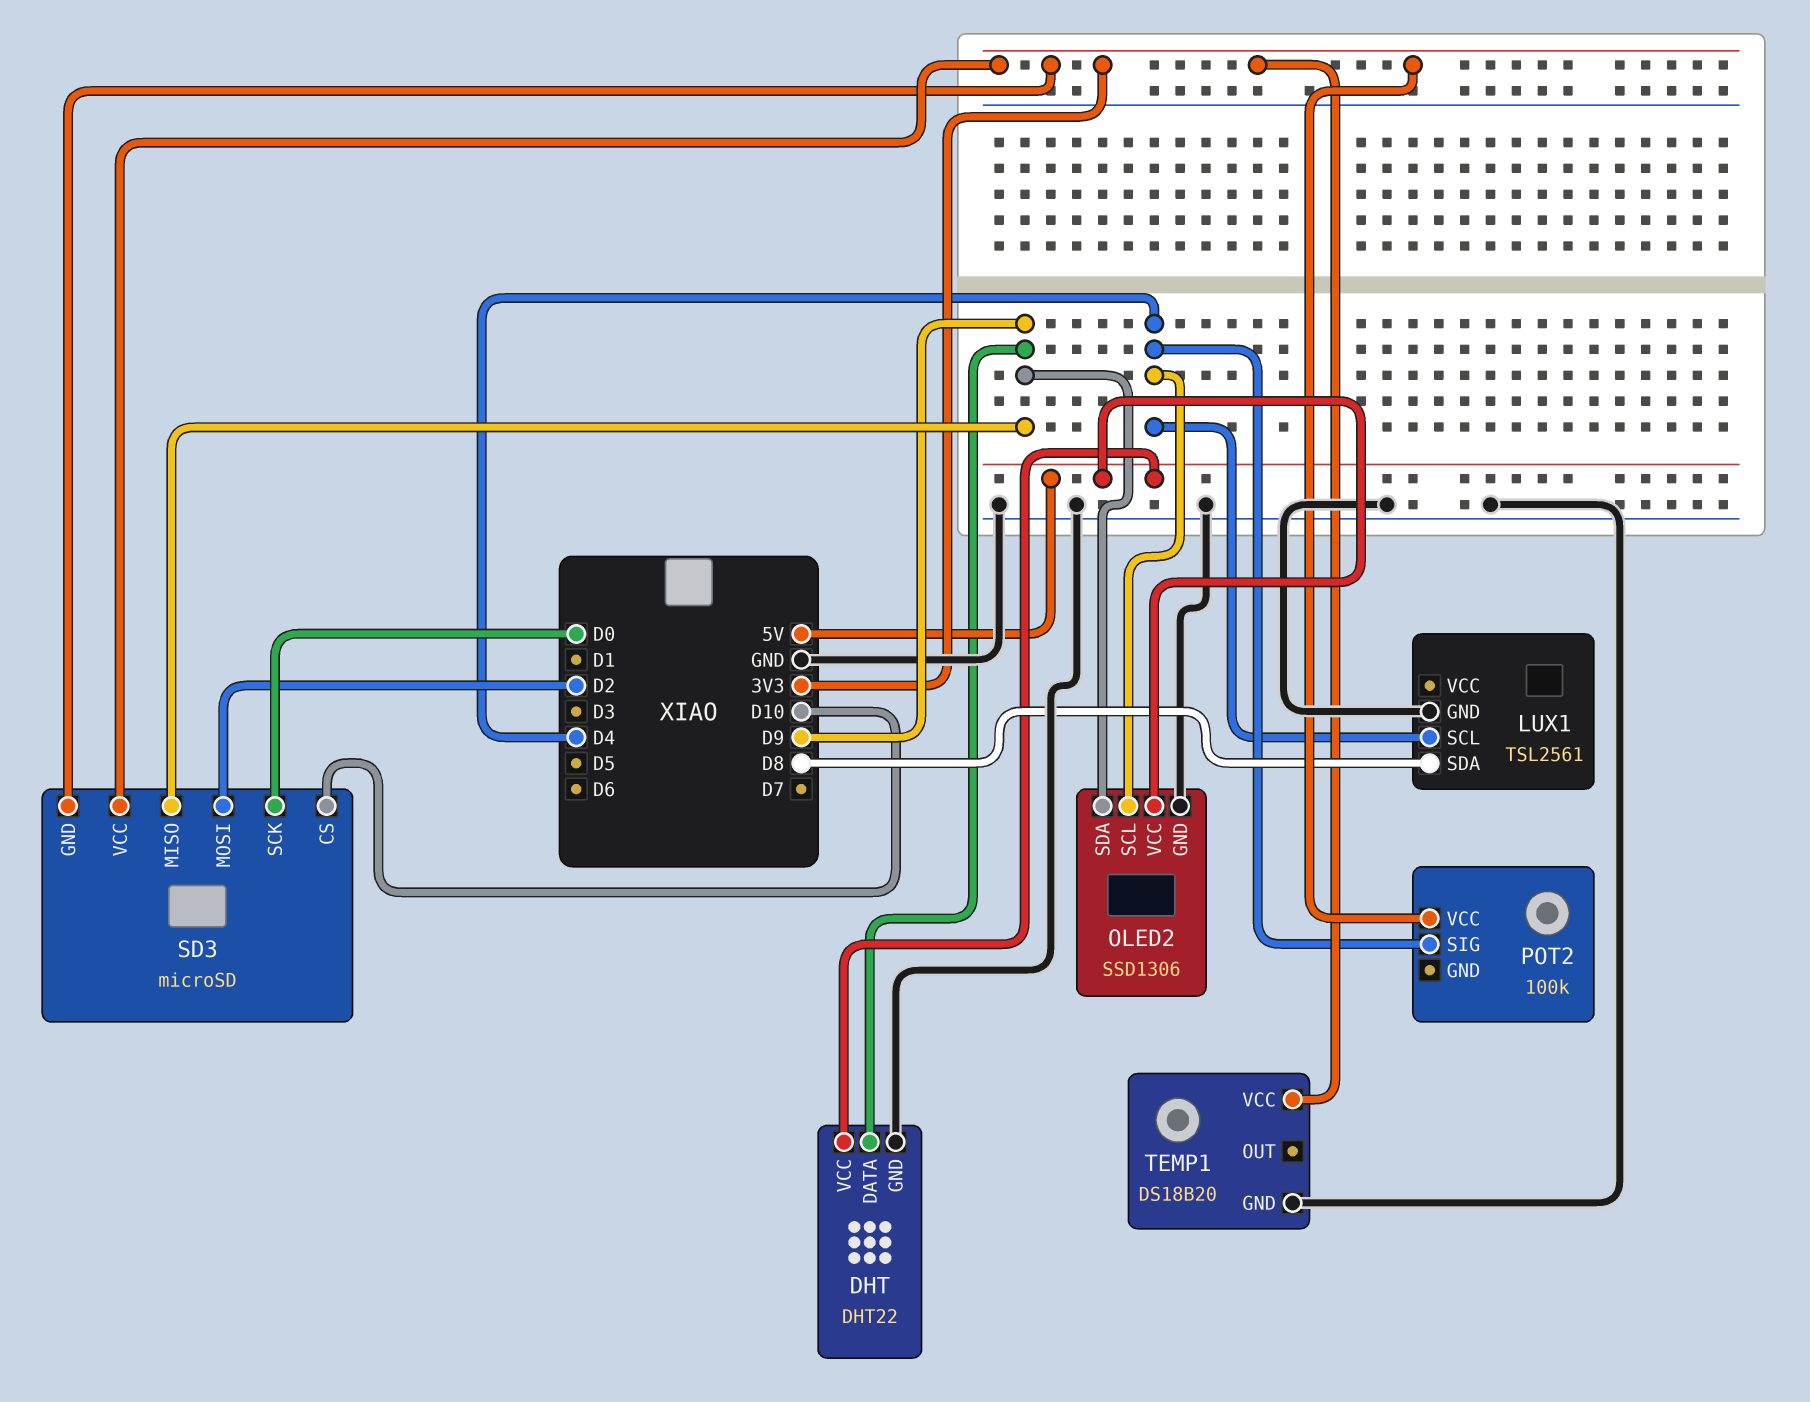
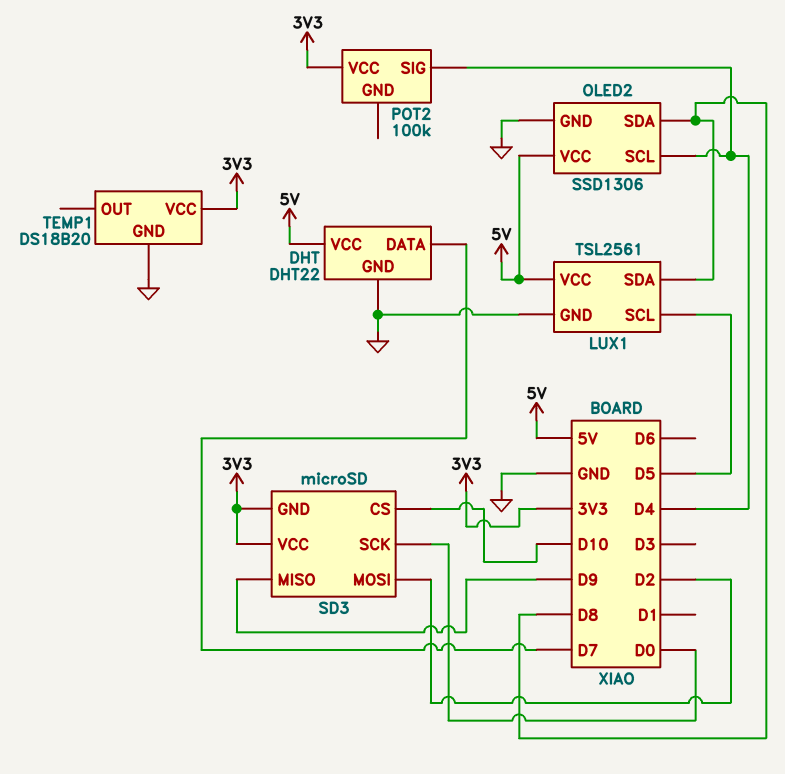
DHT pin DATA: D9 -> D7
LUX1 pin SCL: D4 -> D5
LUX1 pin VCC: none -> 5V
OLED2 pin SDA: D9 -> D8

